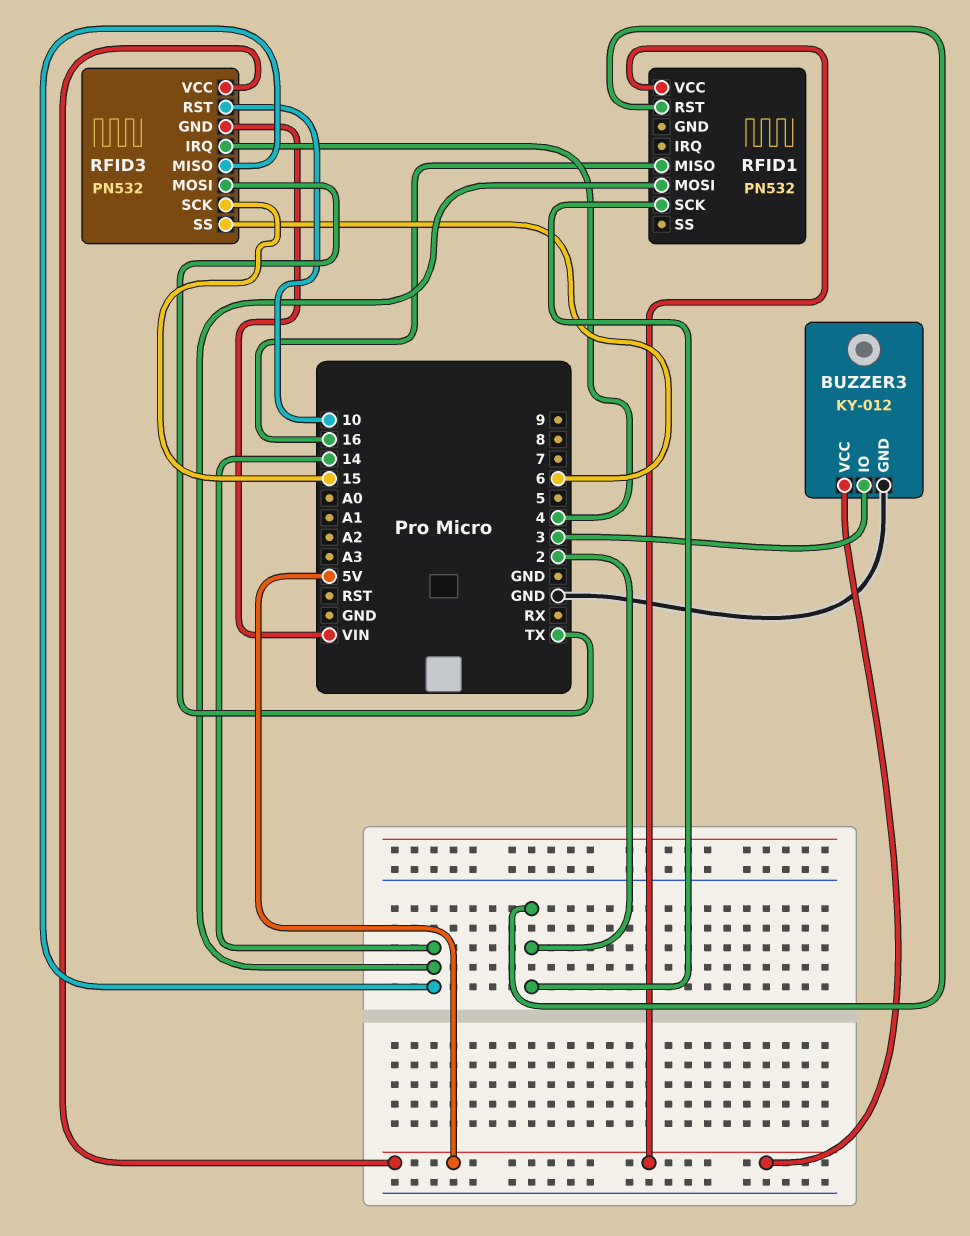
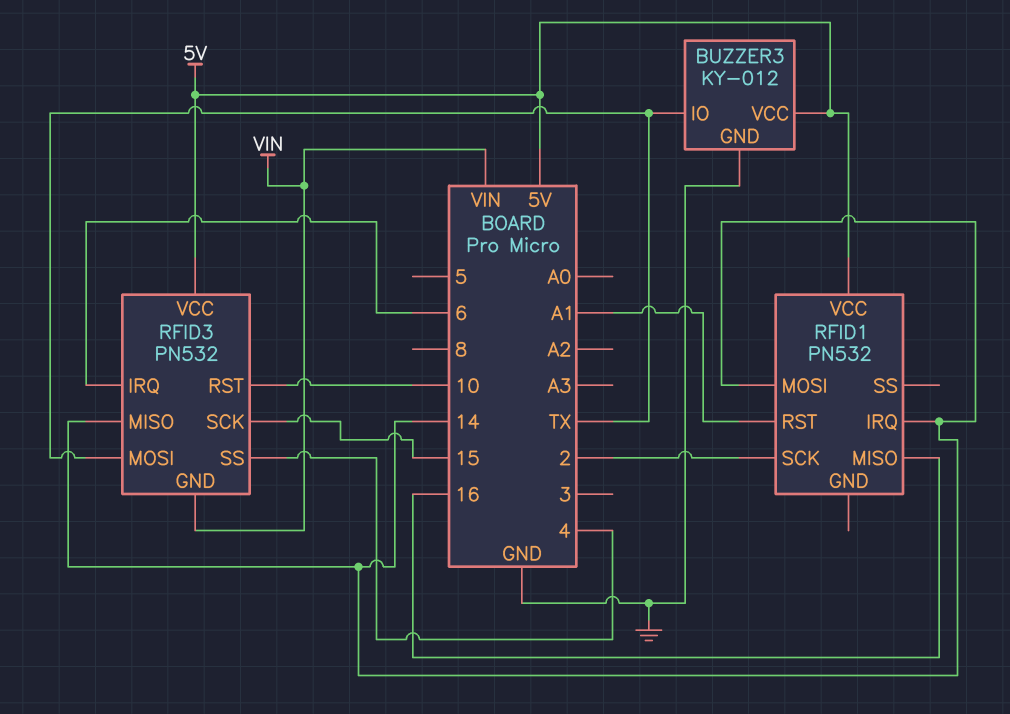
BUZZER3 pin IO: 3 -> TX
RFID1 pin IRQ: none -> 14
RFID1 pin RST: 2 -> A1
RFID3 pin IRQ: 4 -> 6
RFID3 pin SS: 6 -> 4

